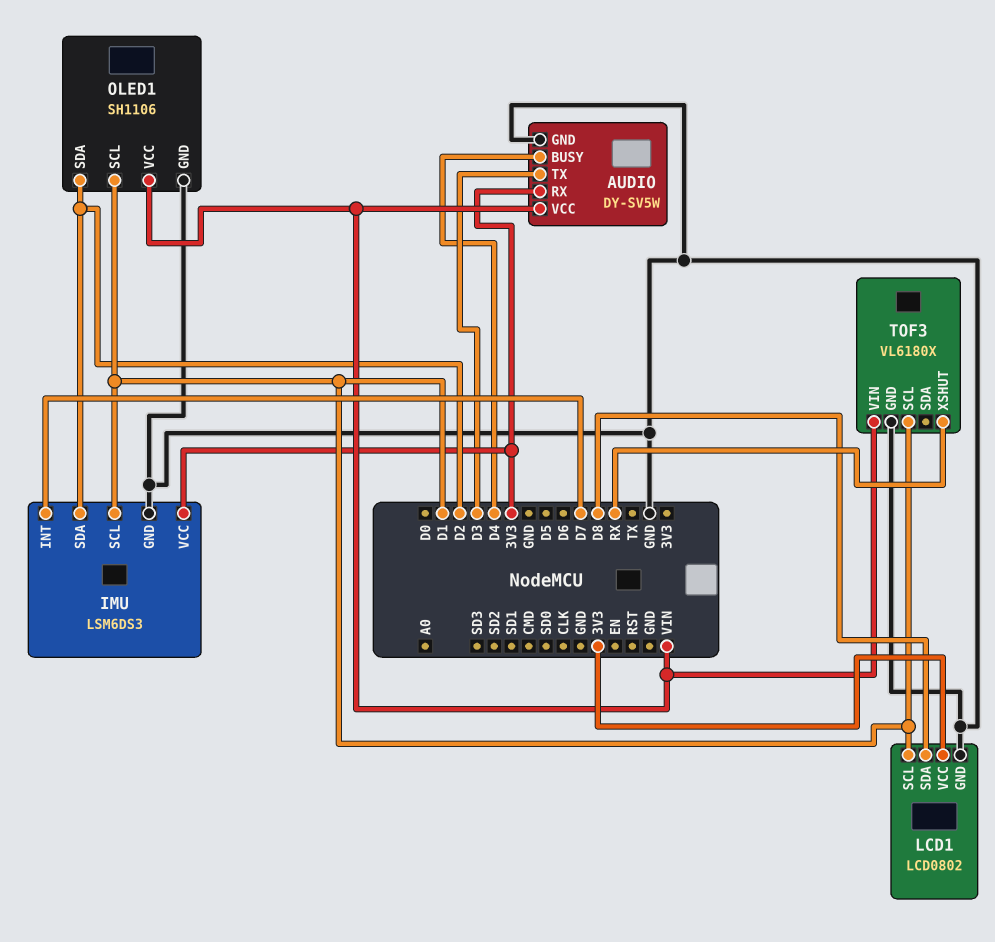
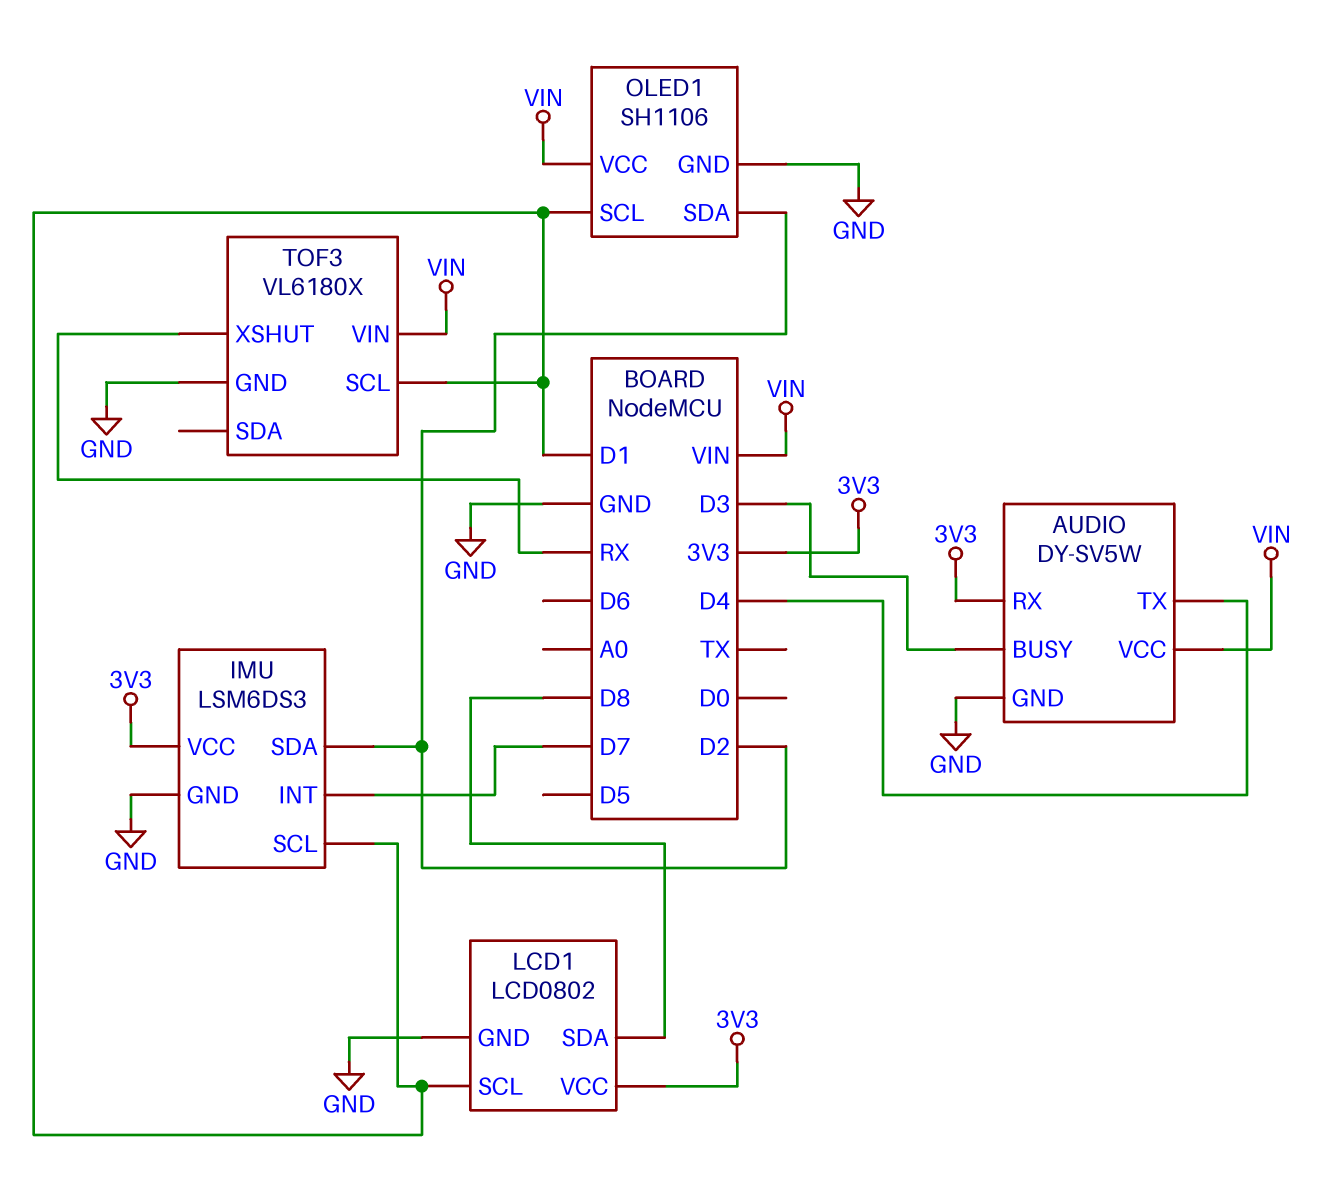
AUDIO pin BUSY: D4 -> D3
AUDIO pin TX: D3 -> D4

